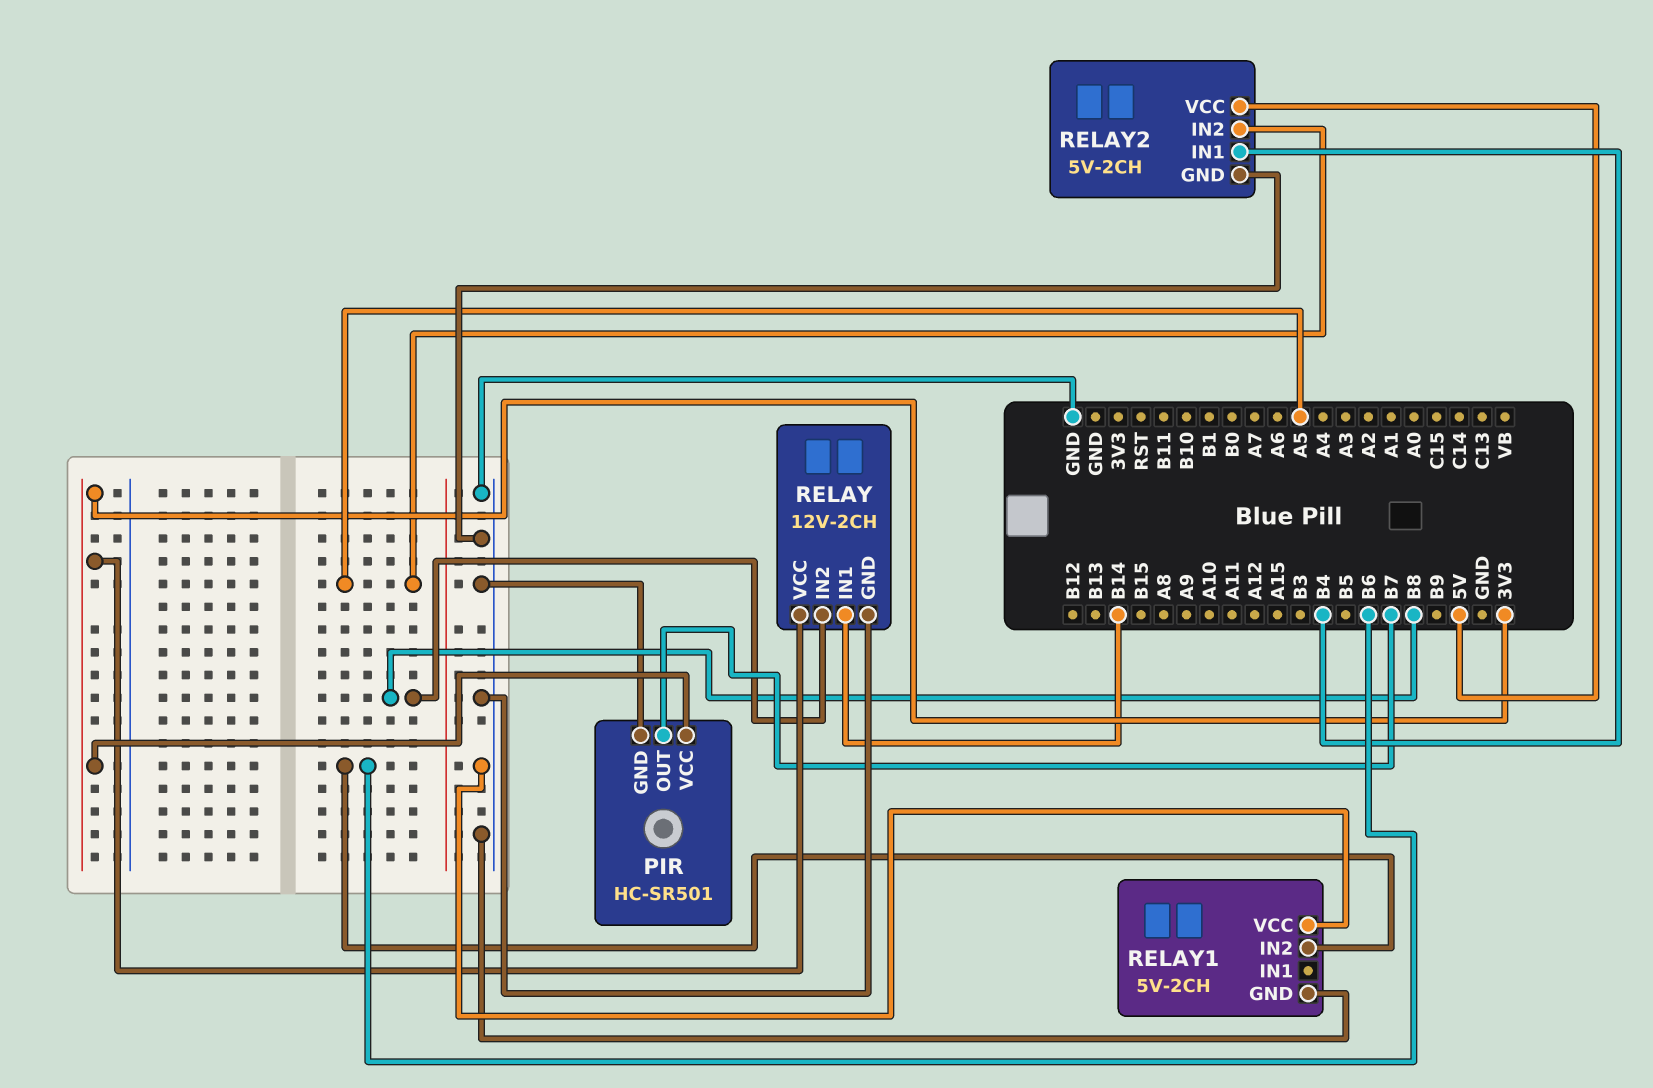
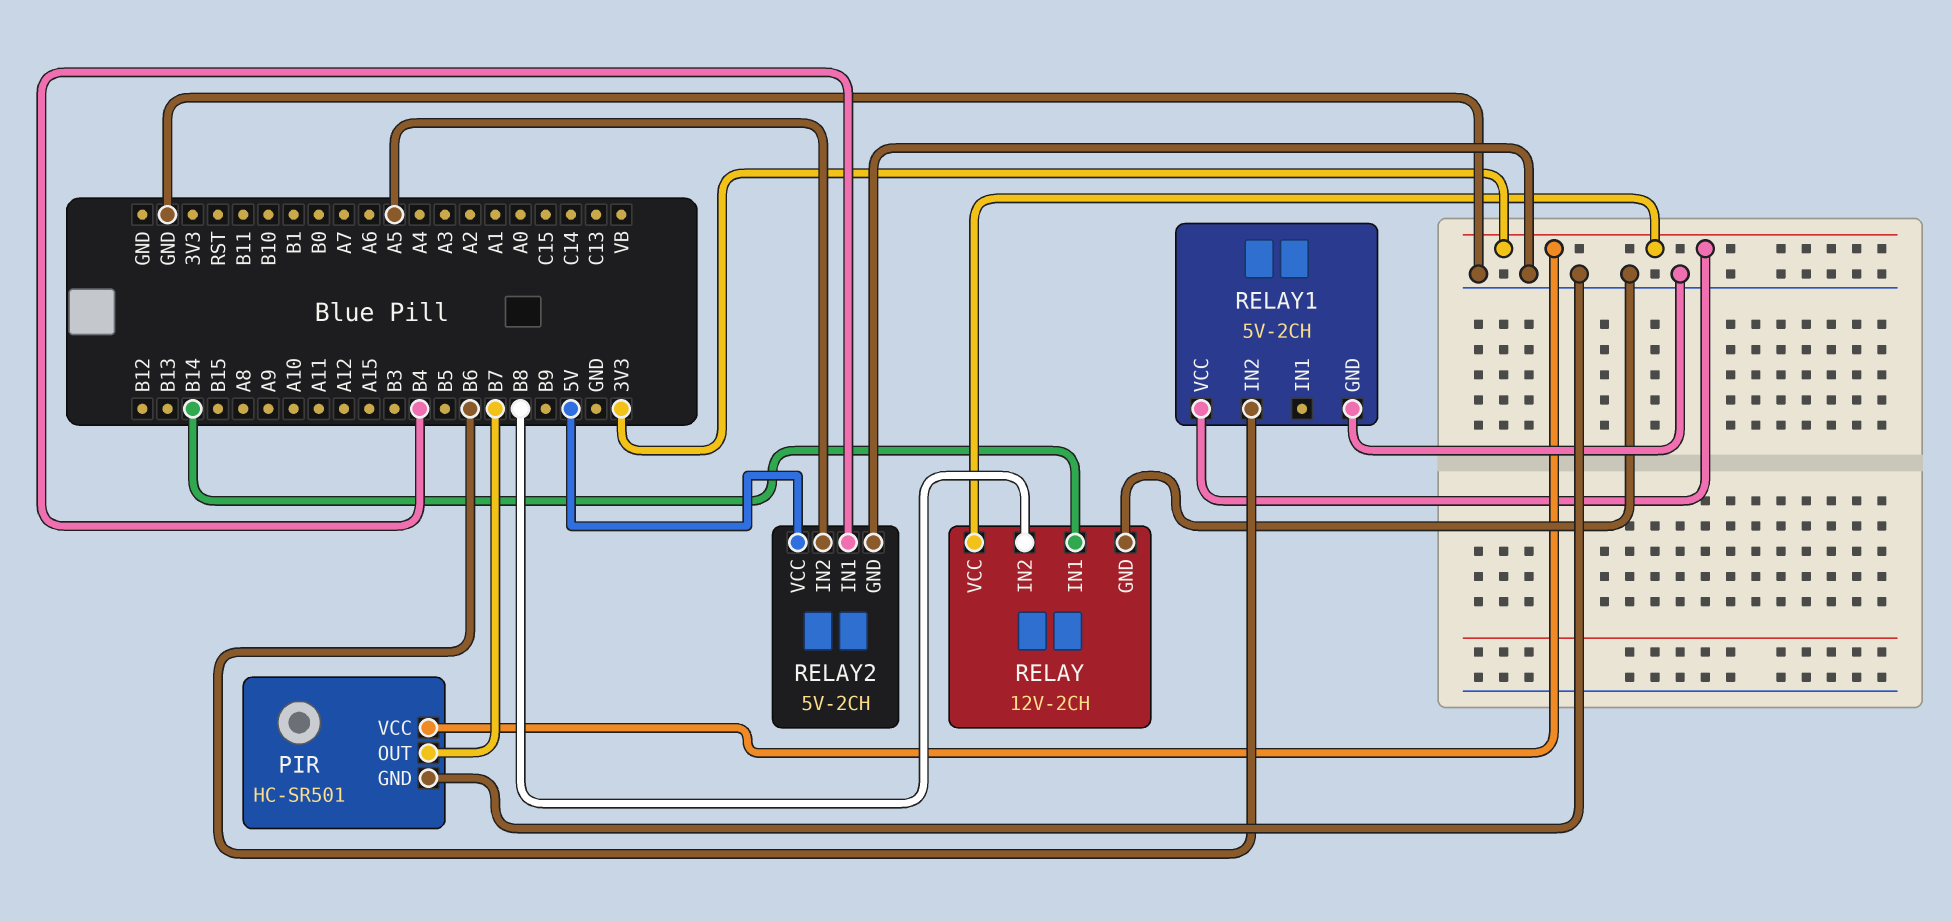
RELAY1 pin VCC: GND -> 3V3

